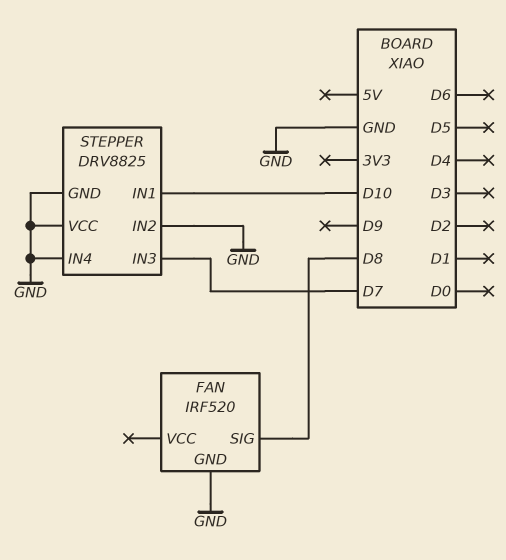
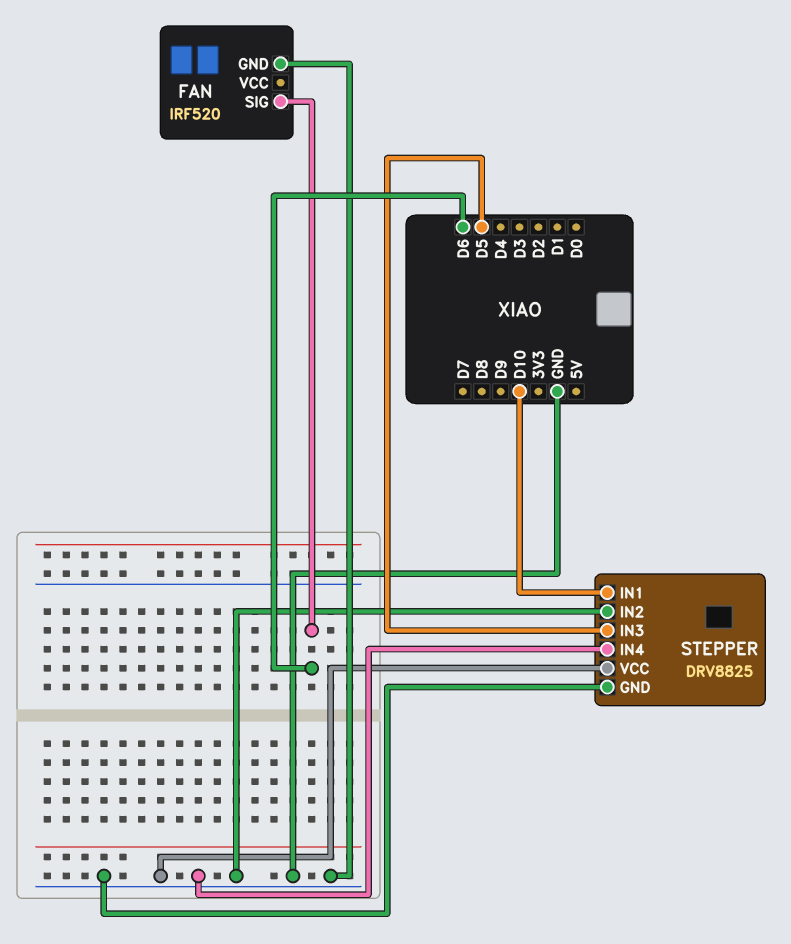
FAN pin SIG: D8 -> D6
STEPPER pin IN3: D7 -> D5

